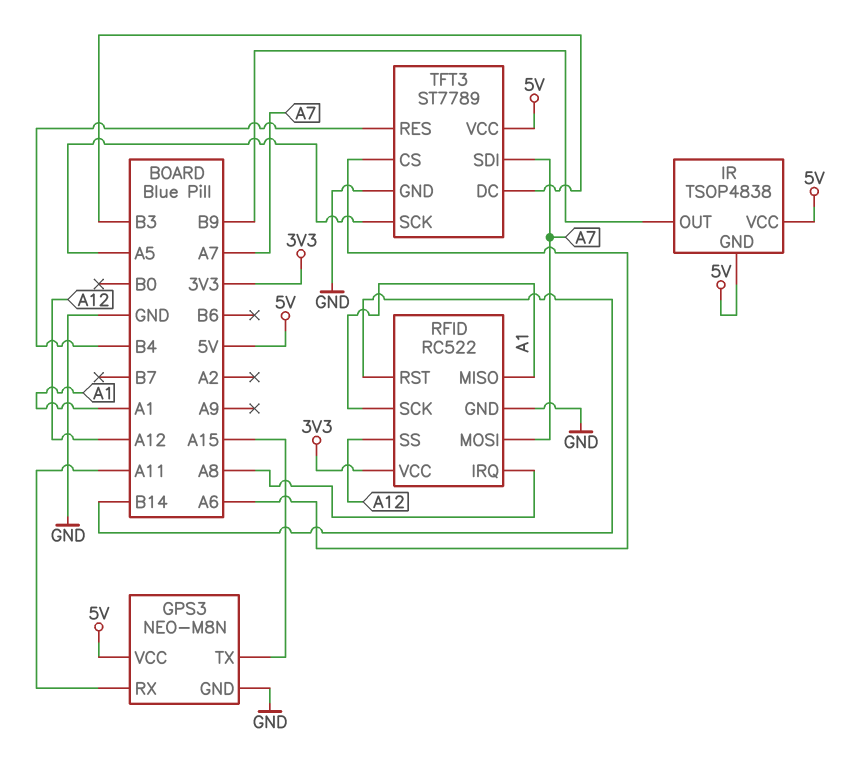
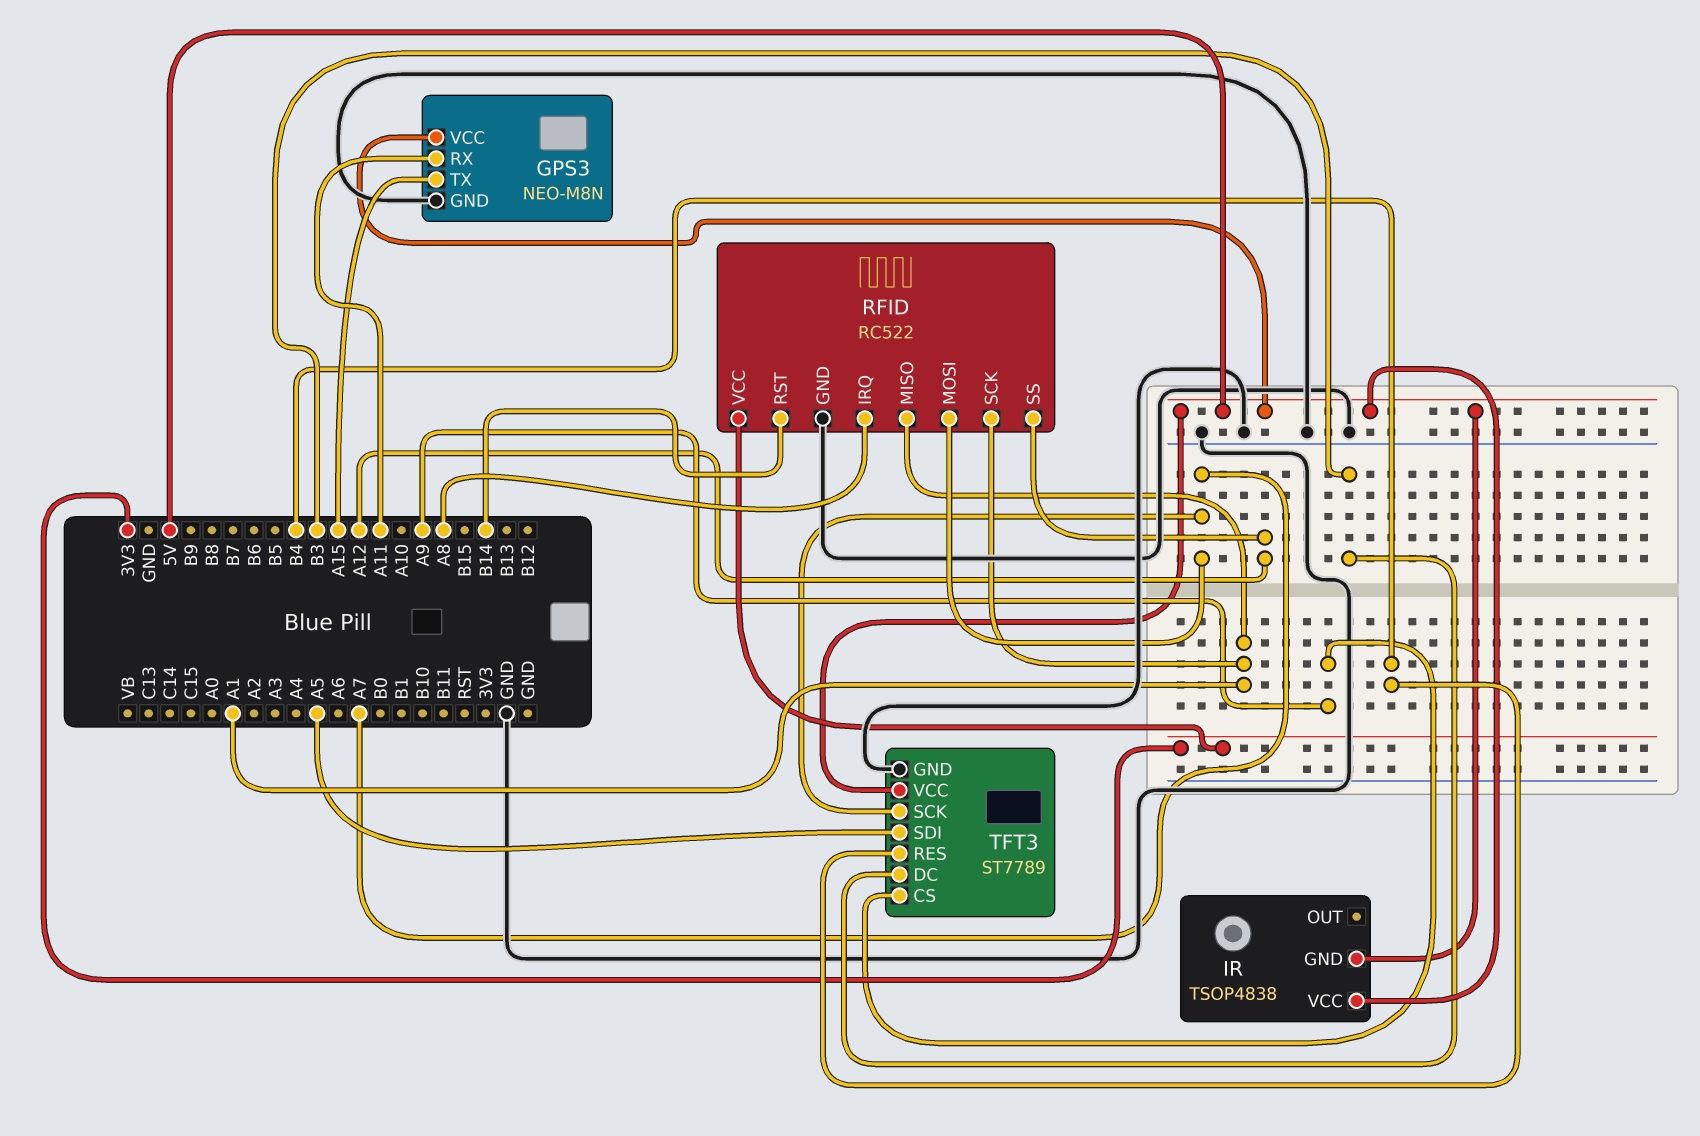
IR pin OUT: B9 -> none
TFT3 pin CS: A6 -> A9
TFT3 pin SCK: A5 -> A7
TFT3 pin SDI: A7 -> A5

